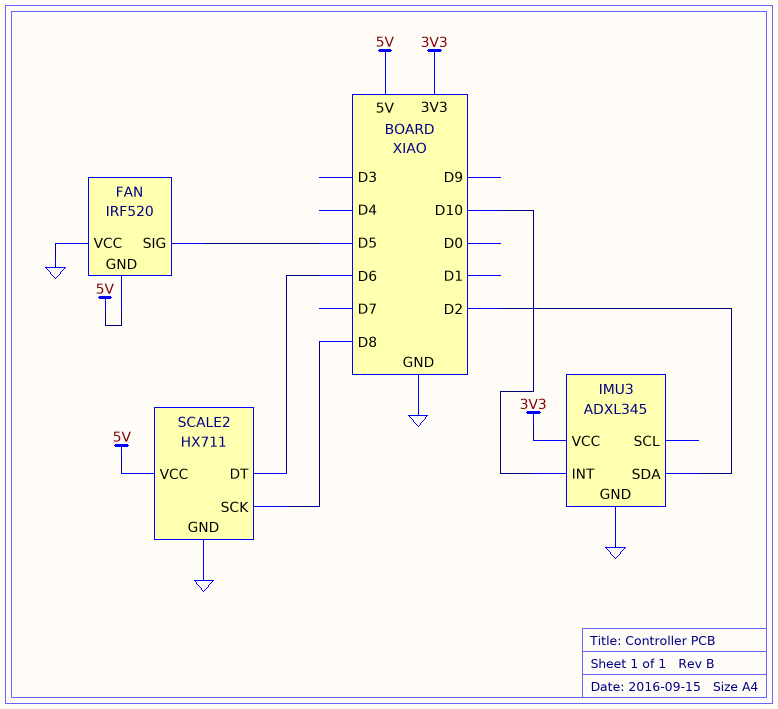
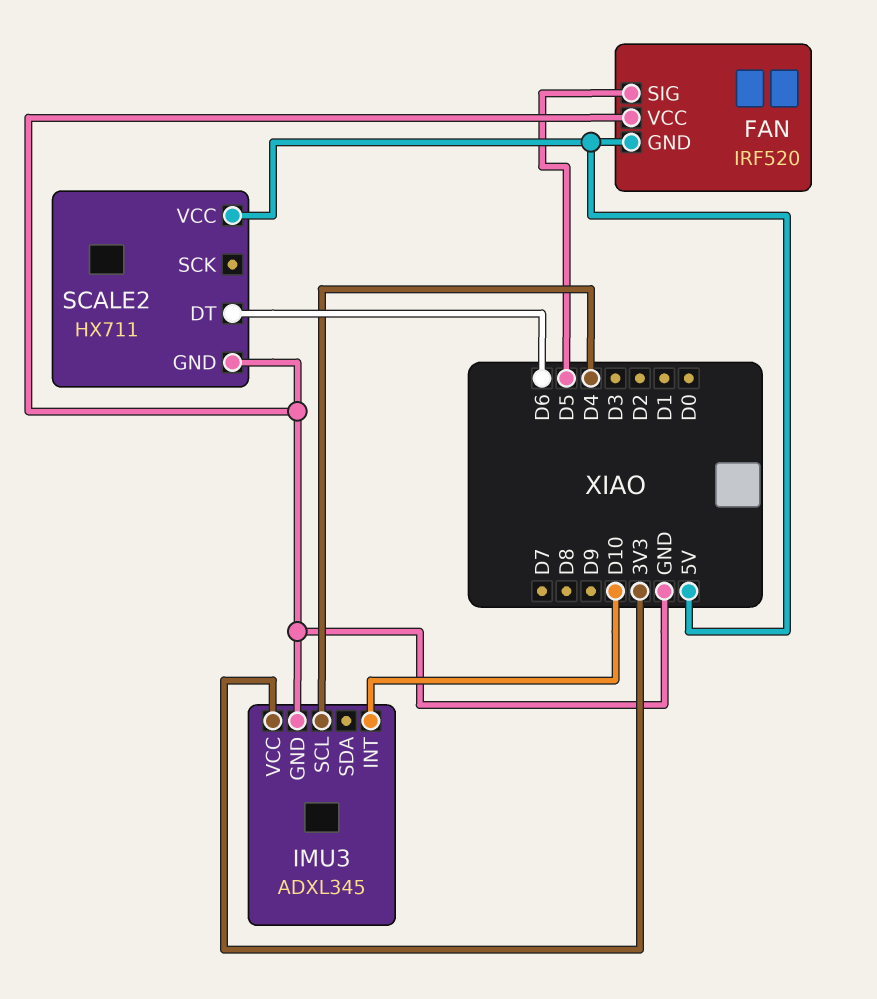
IMU3 pin SCL: none -> D4
IMU3 pin SDA: D2 -> none
SCALE2 pin SCK: D8 -> none

